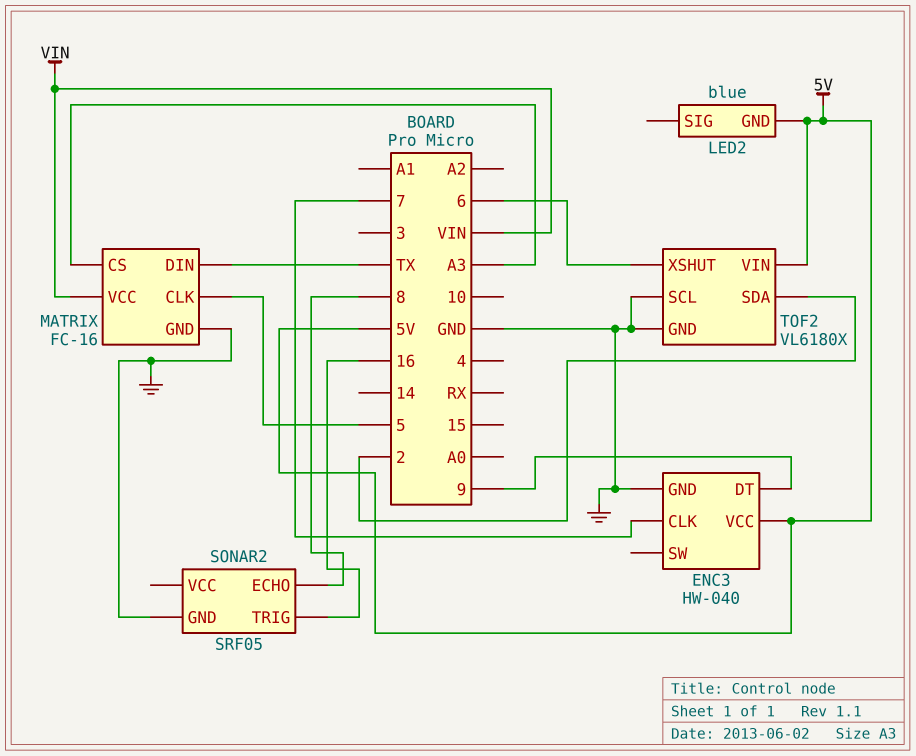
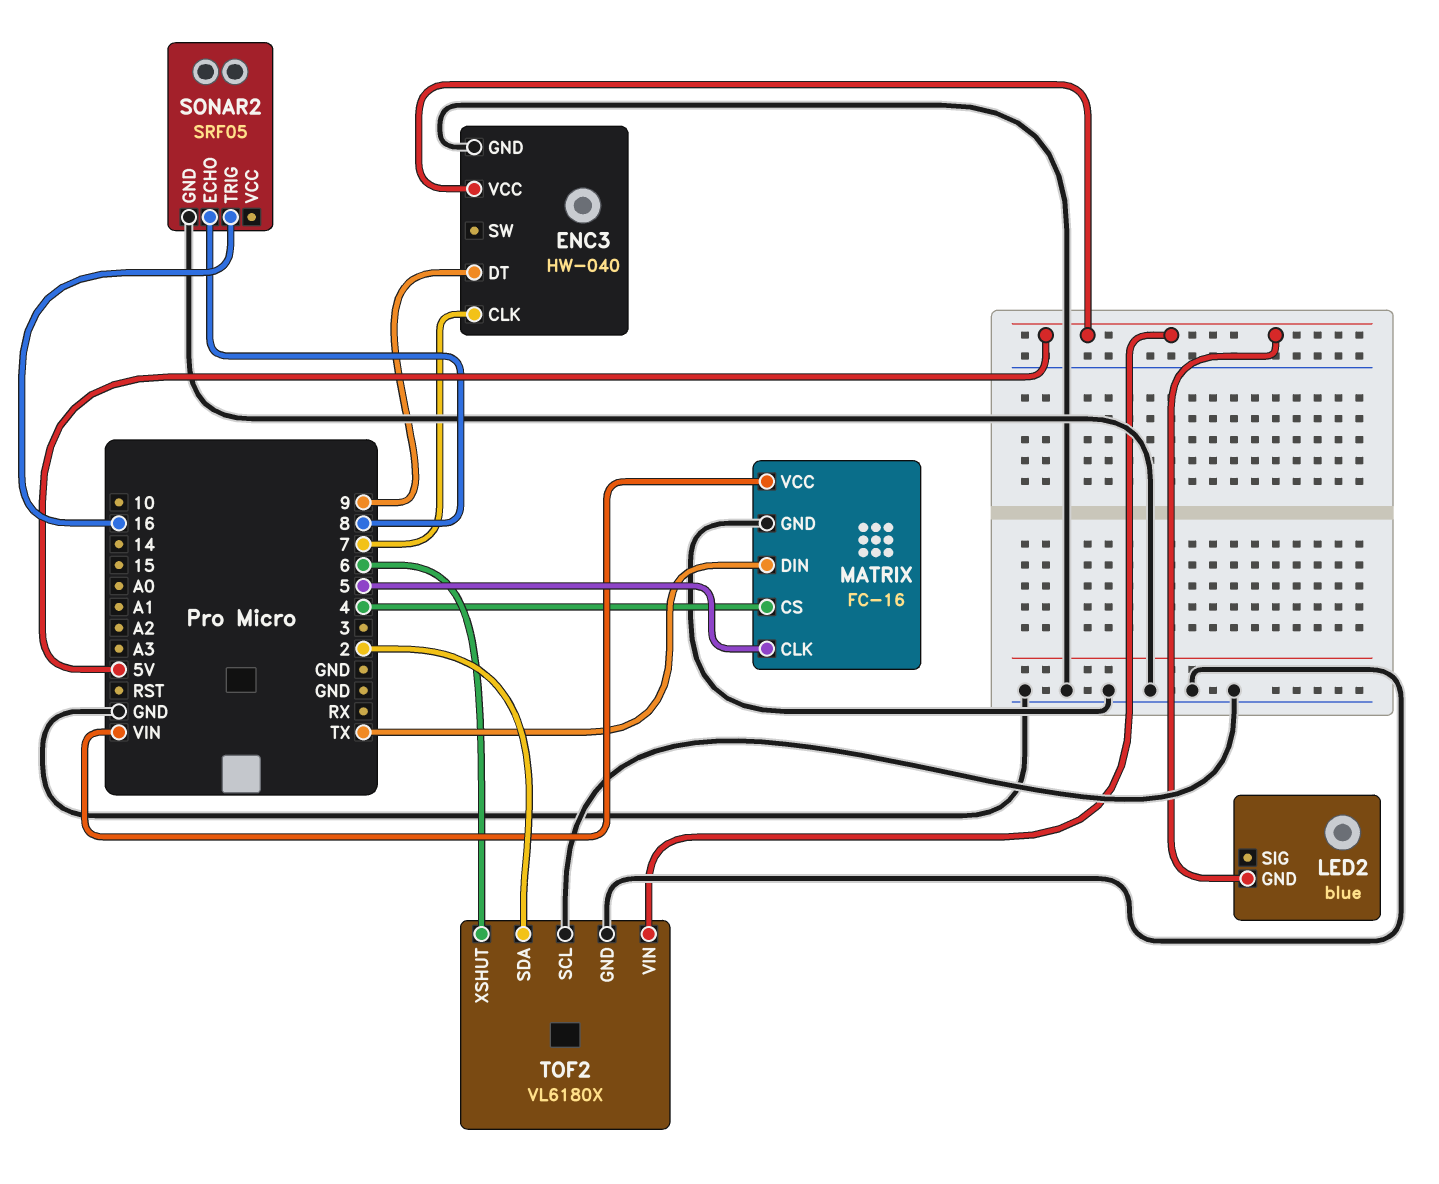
MATRIX pin CS: A3 -> 4

